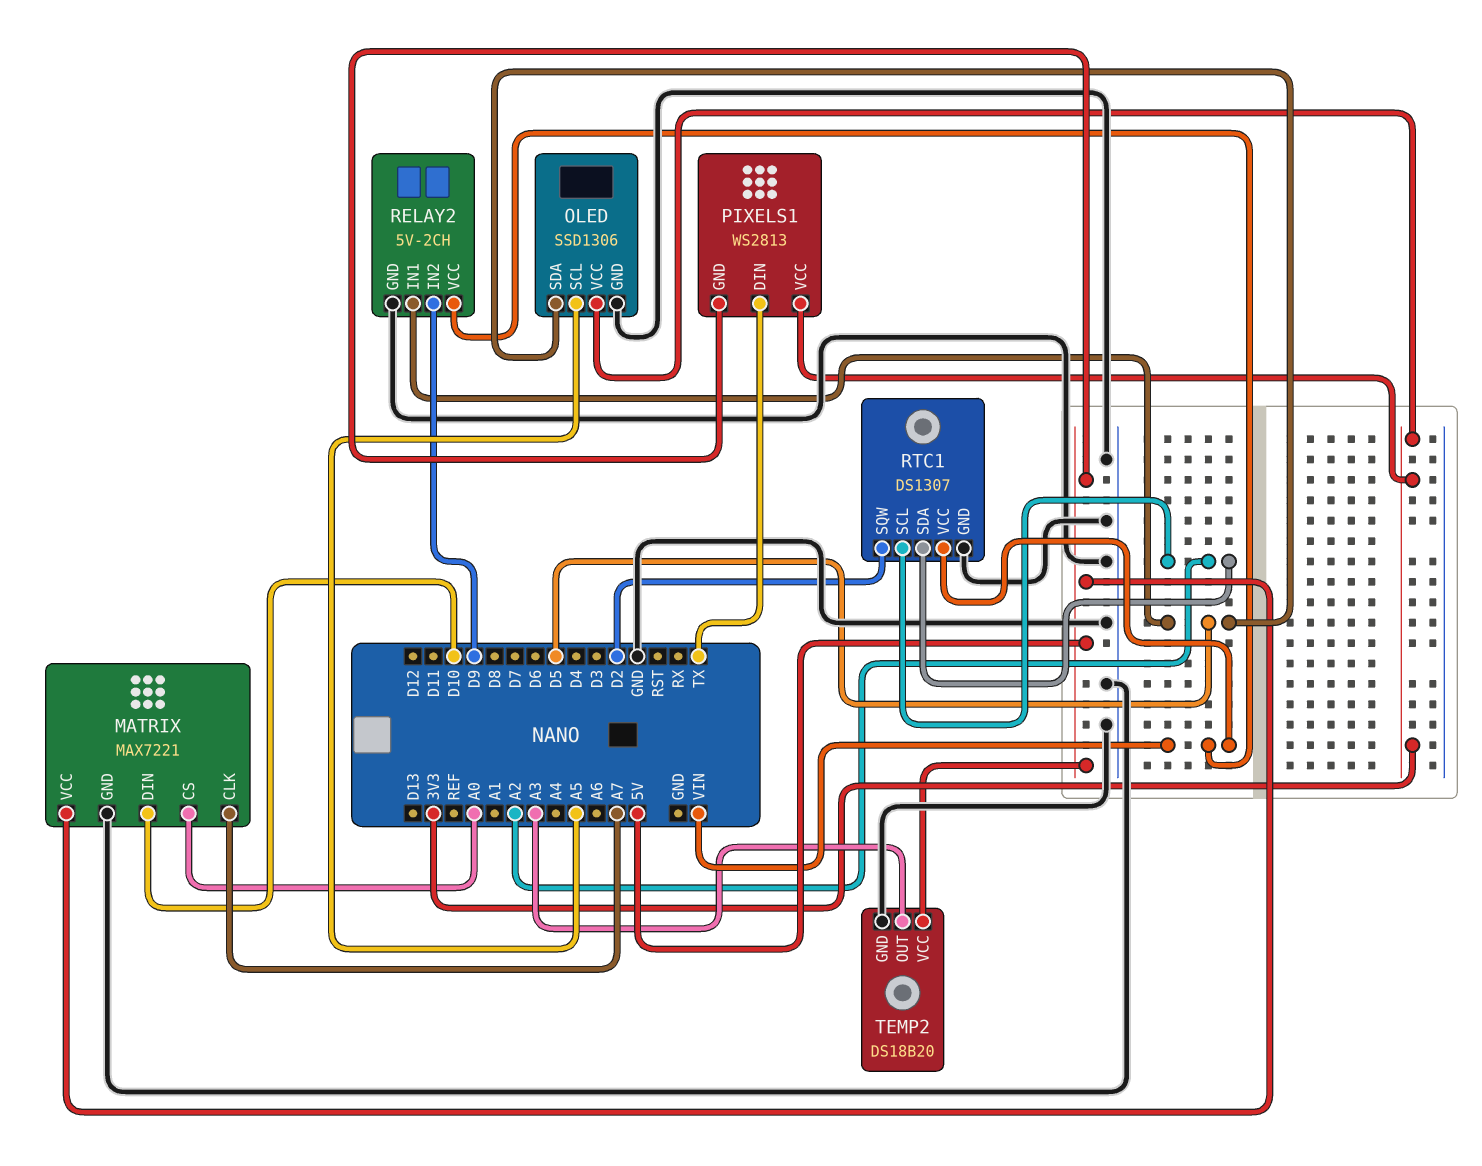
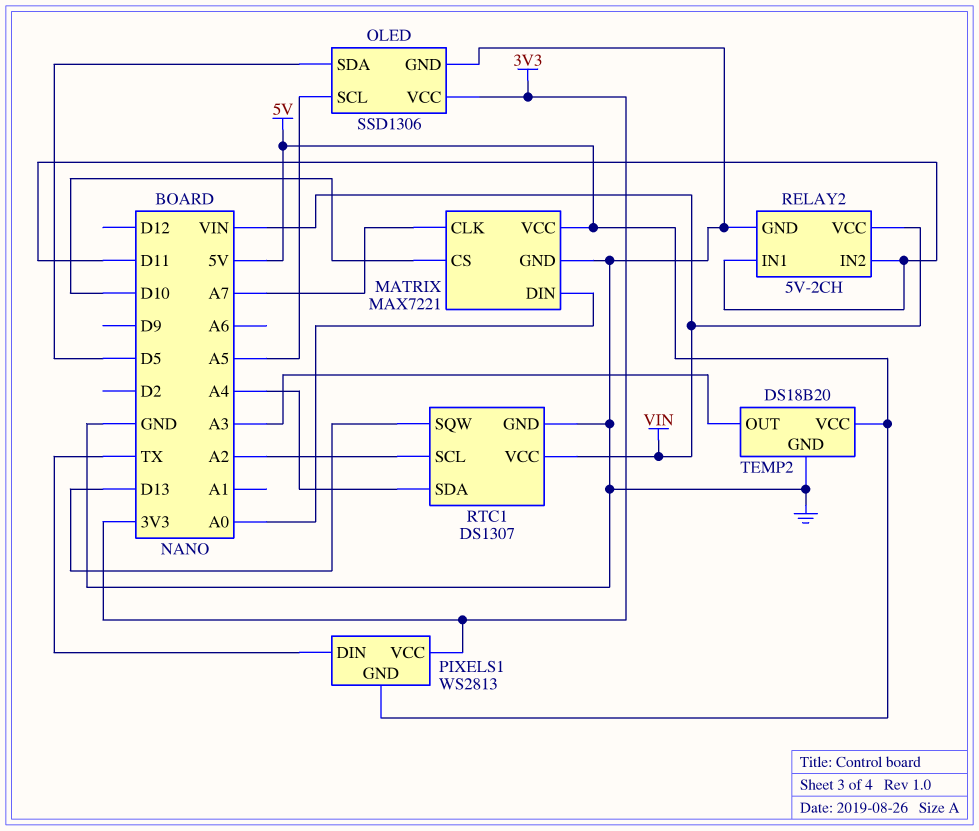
MATRIX pin CS: A0 -> D10
MATRIX pin DIN: D10 -> A0
RELAY2 pin IN1: D5 -> D11
RELAY2 pin IN2: D9 -> D11
RTC1 pin SDA: A2 -> A4
RTC1 pin SQW: D2 -> D13

